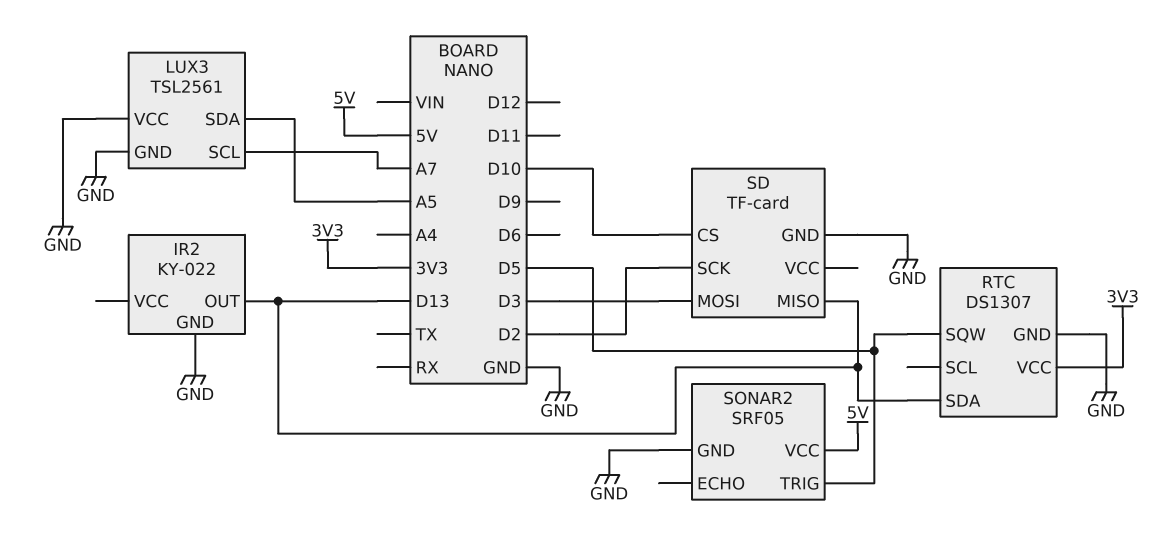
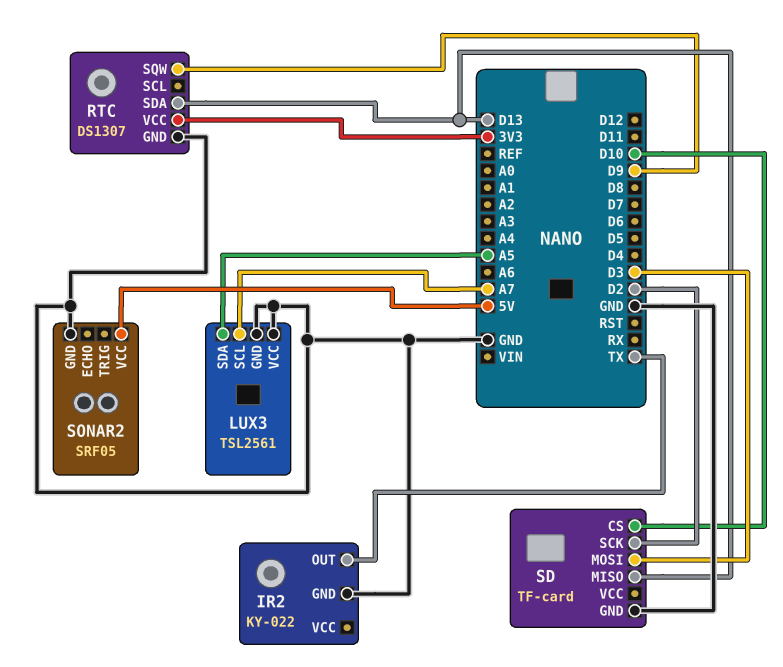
IR2 pin OUT: D13 -> TX
RTC pin SQW: D5 -> D9
SONAR2 pin TRIG: D5 -> none

